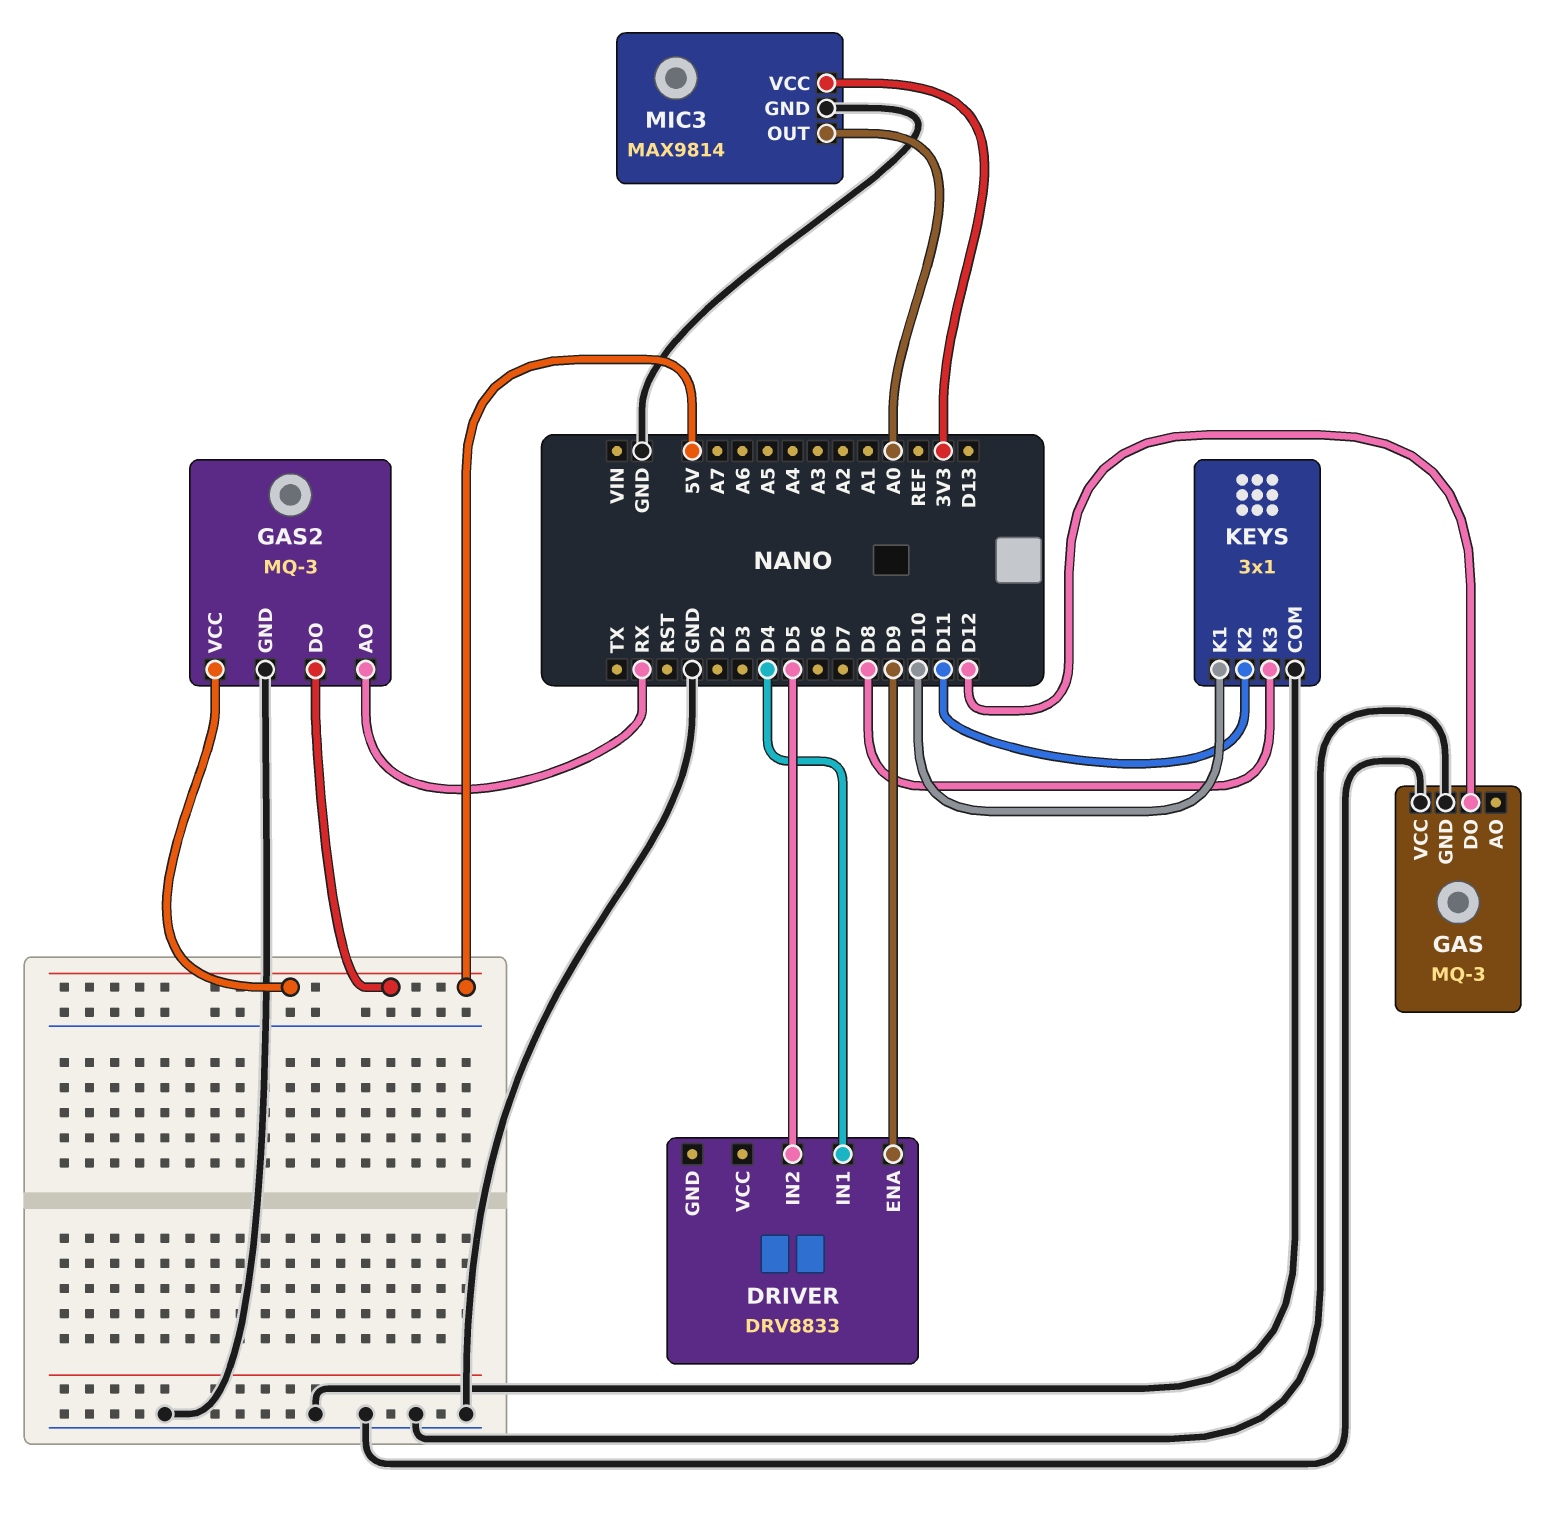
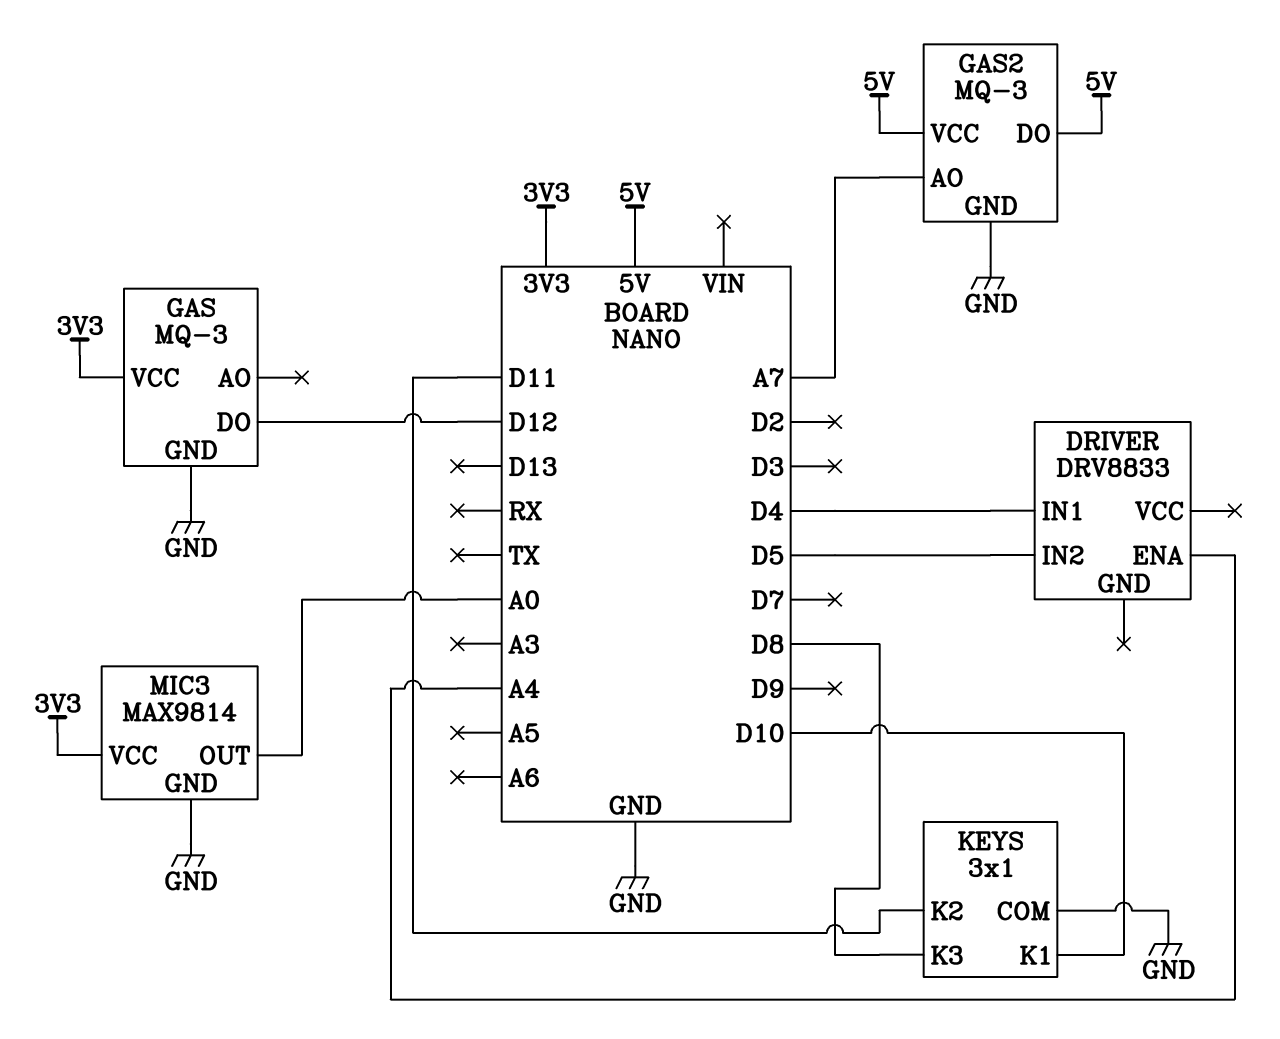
DRIVER pin ENA: D9 -> A4
GAS pin VCC: GND -> 3V3
GAS2 pin AO: RX -> A7

